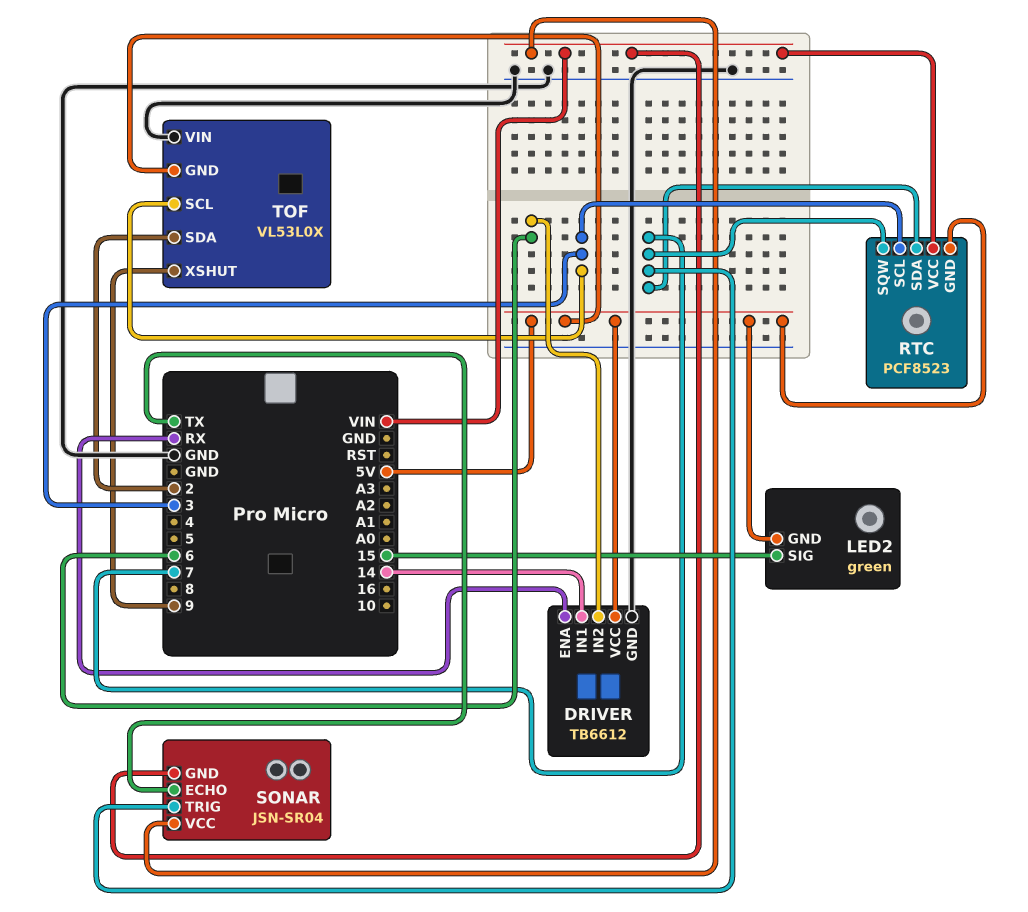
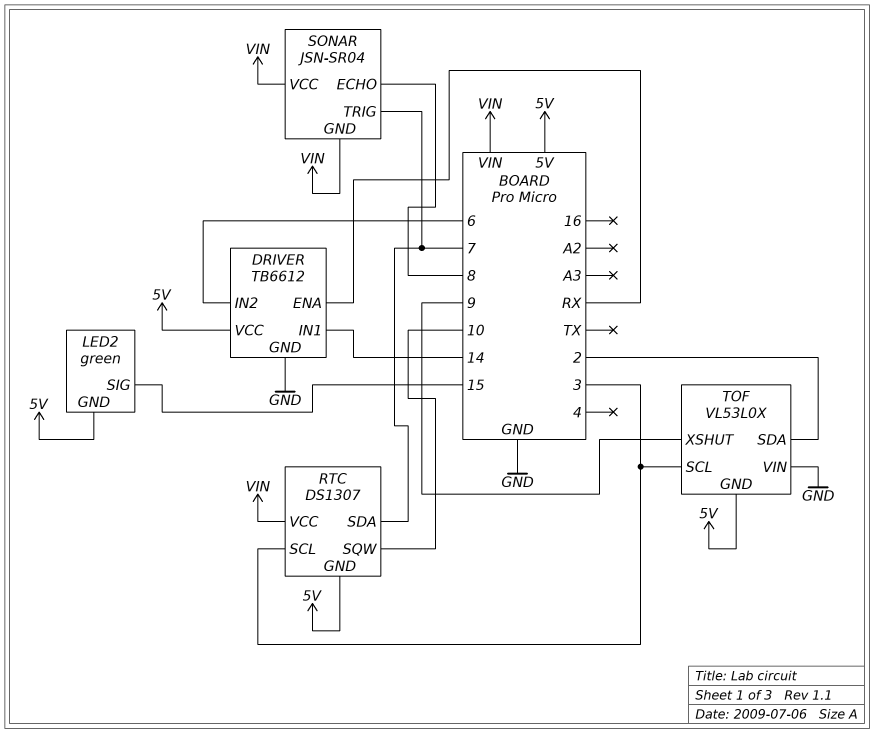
RTC: PCF8523 -> DS1307
RTC pin SQW: 7 -> 10
SONAR pin ECHO: TX -> 8

